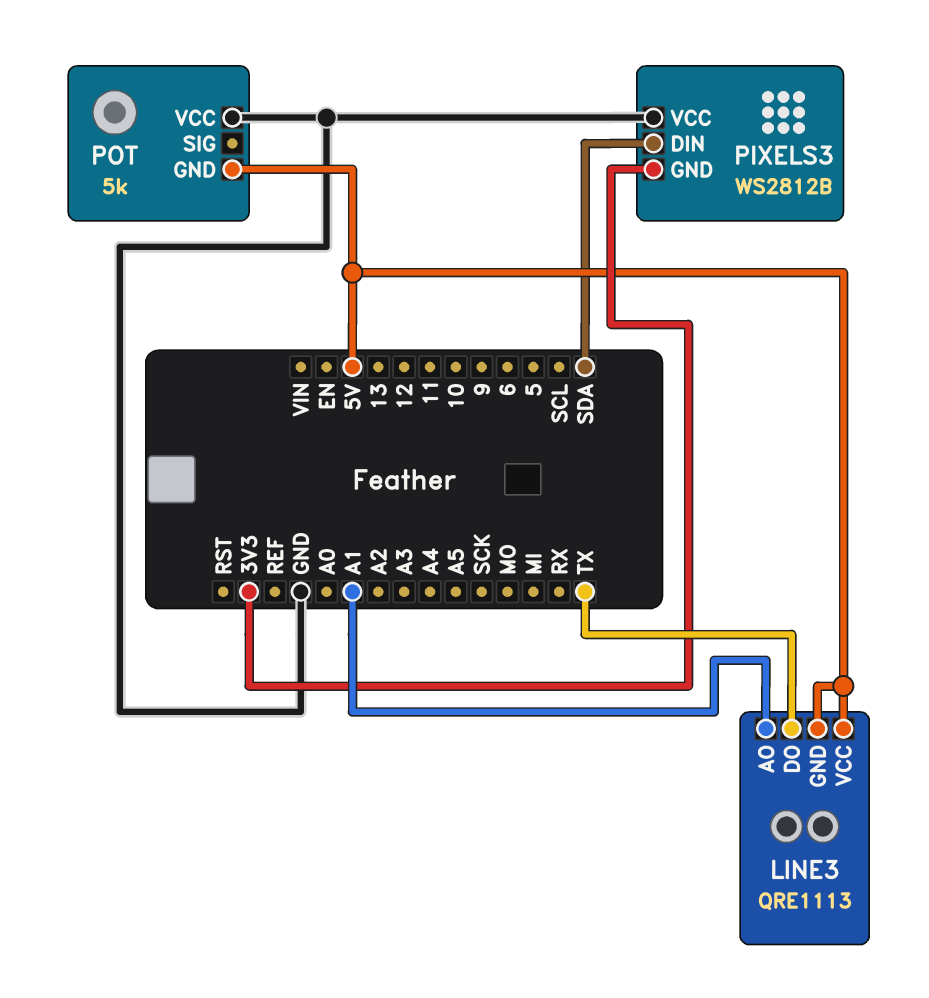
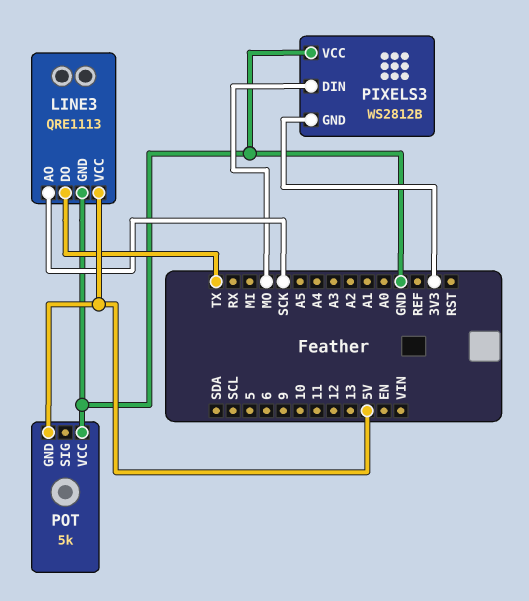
LINE3 pin AO: A1 -> SCK
LINE3 pin GND: 5V -> GND
PIXELS3 pin DIN: SDA -> MO

